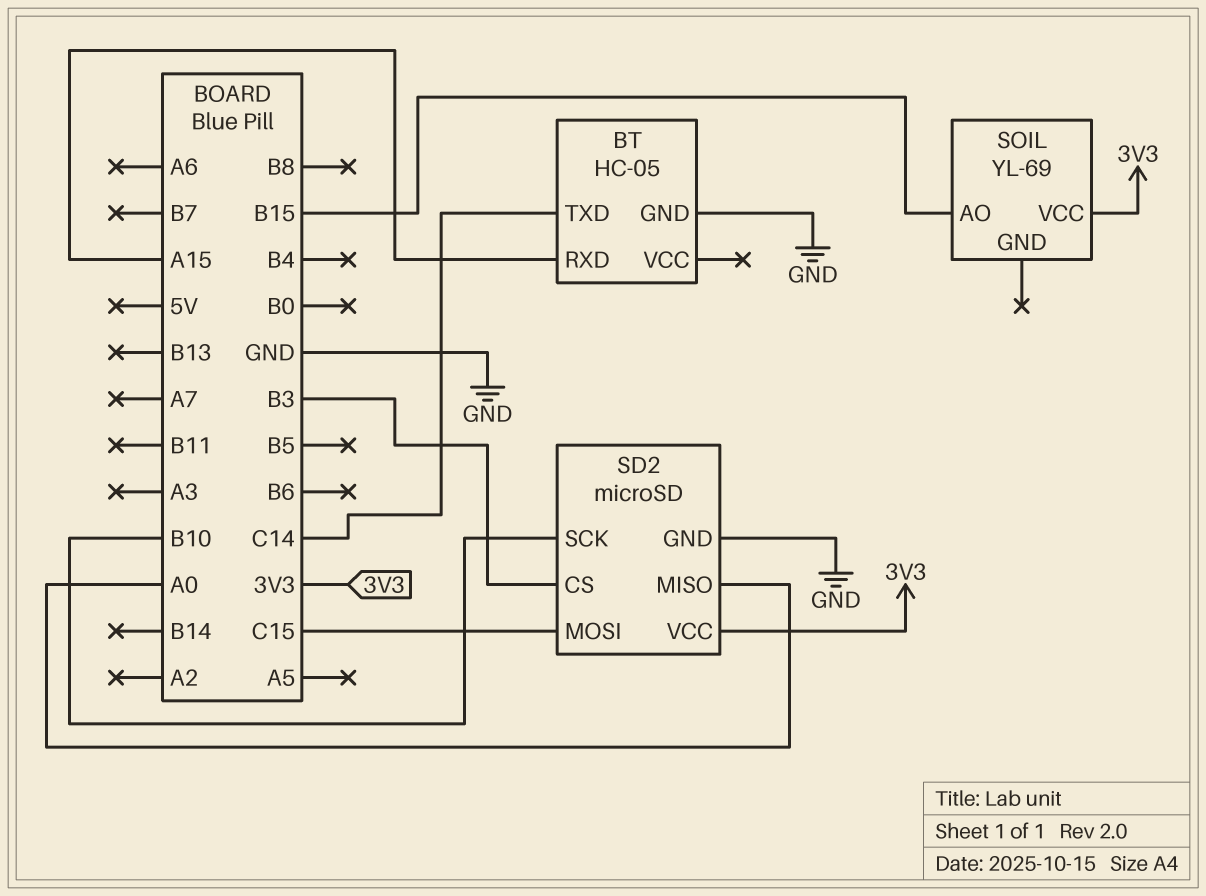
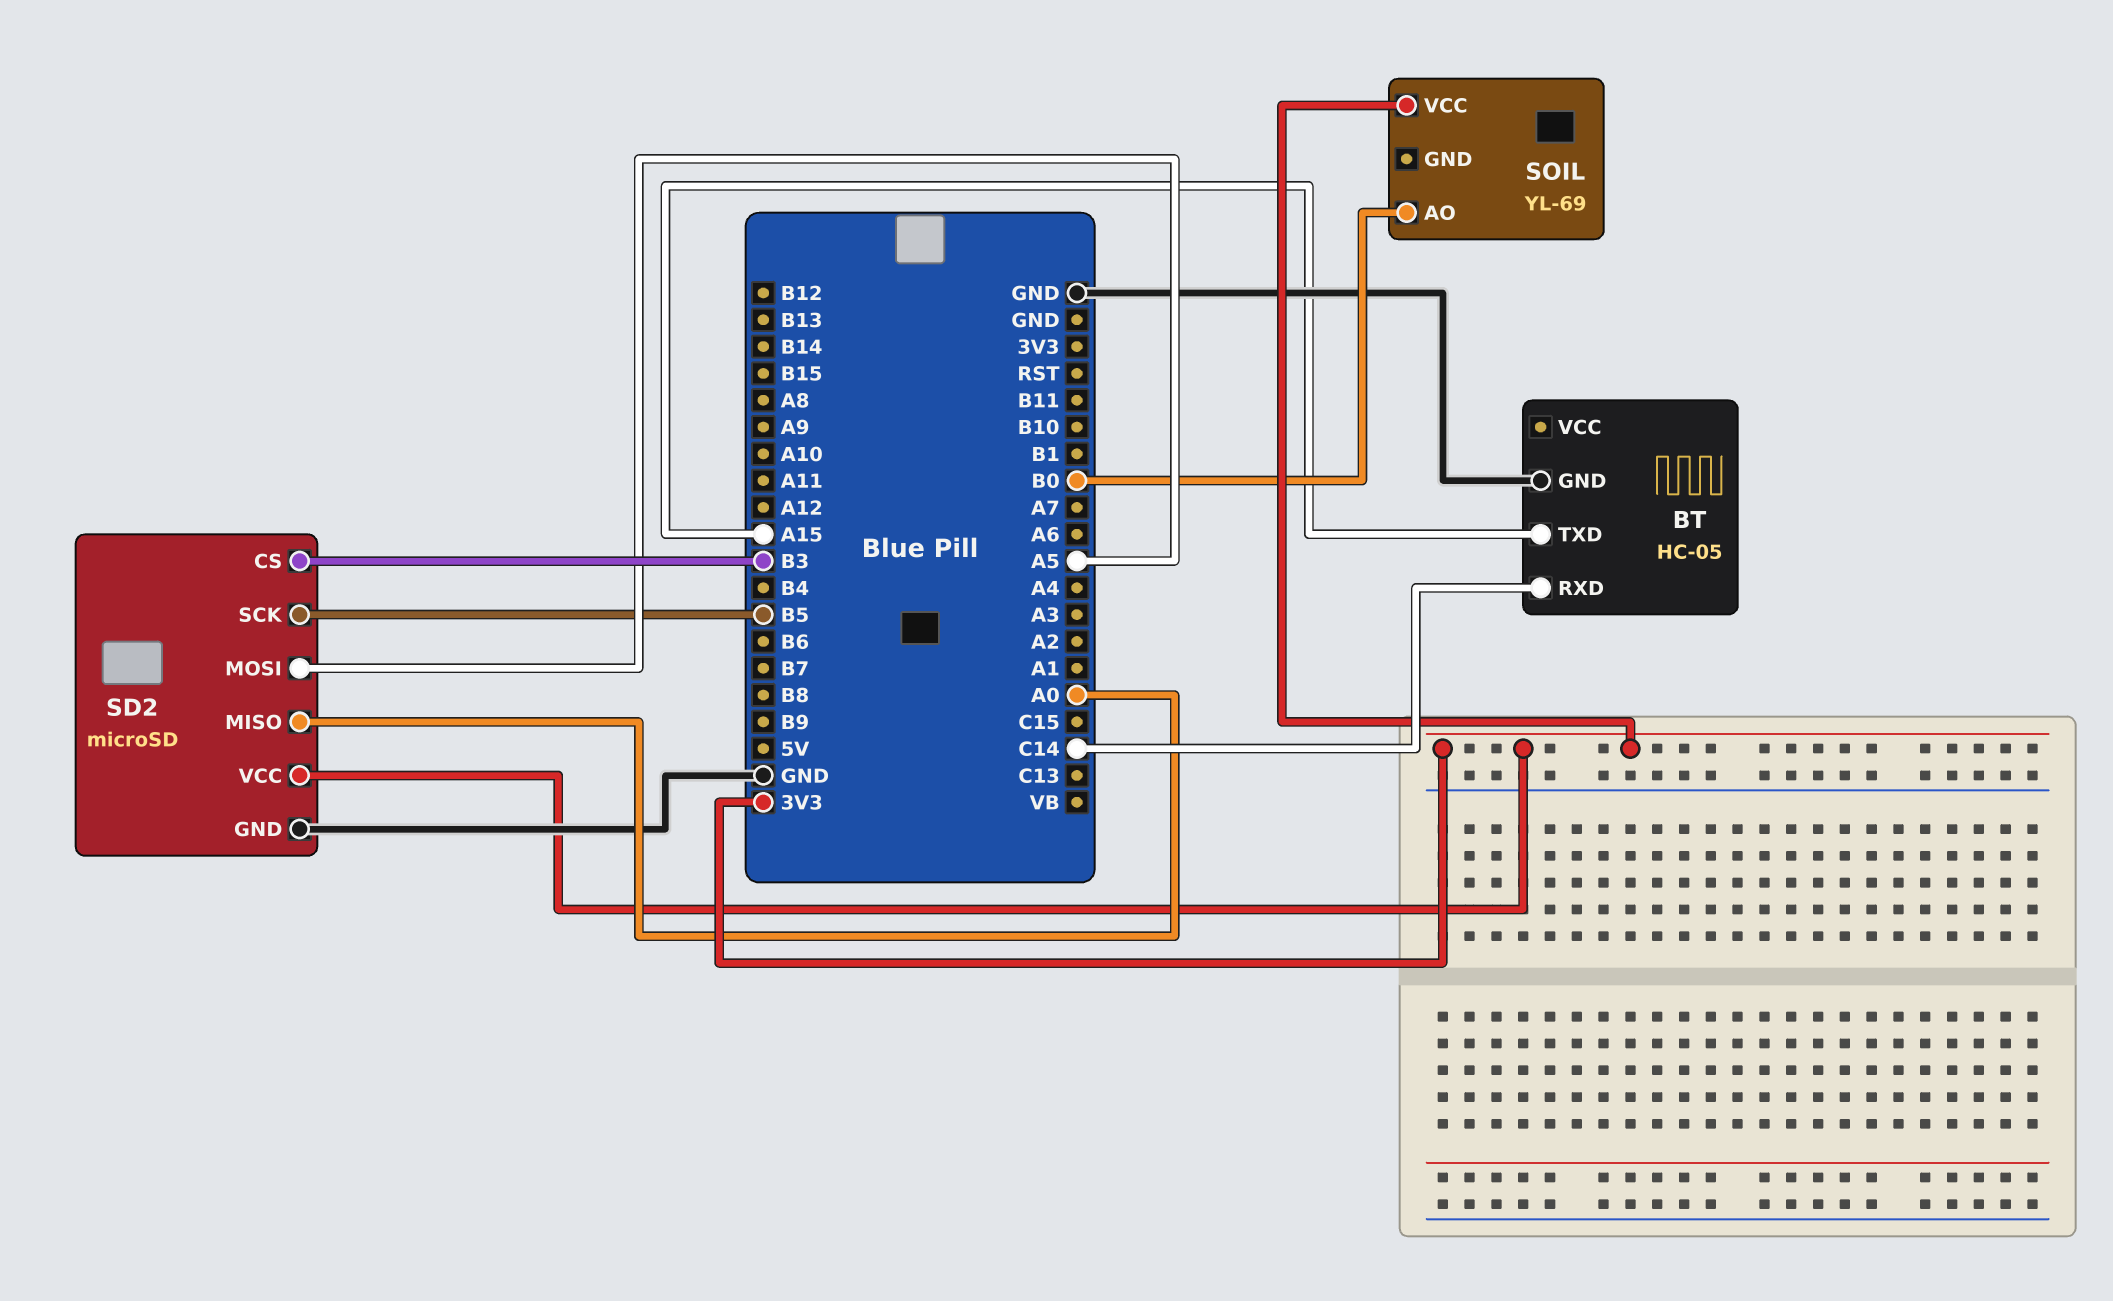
BT pin RXD: A15 -> C14
BT pin TXD: C14 -> A15
SD2 pin MOSI: C15 -> A5
SD2 pin SCK: B10 -> B5
SOIL pin AO: B15 -> B0

